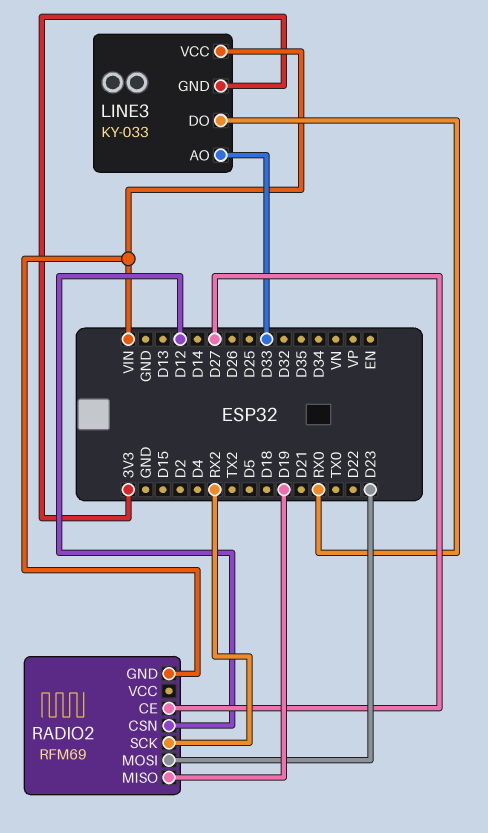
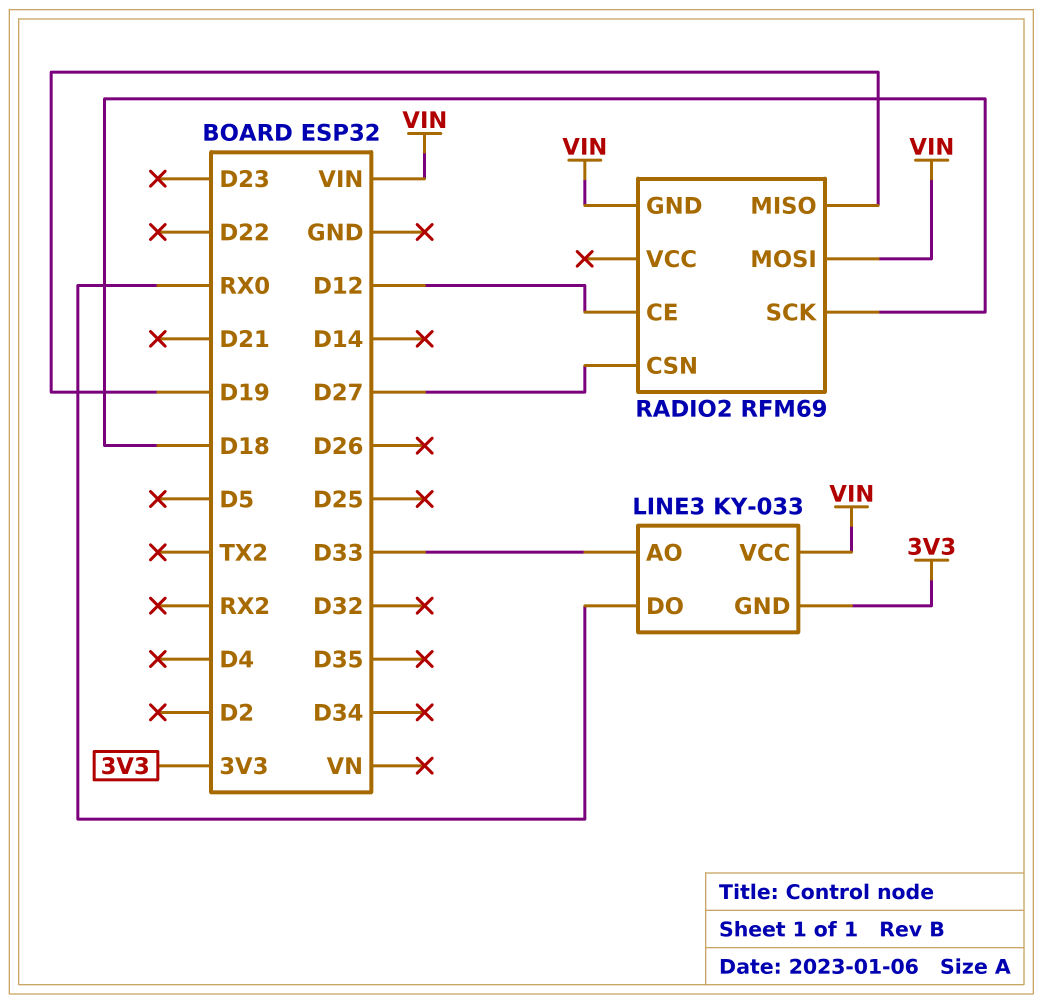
RADIO2 pin CE: D27 -> D12
RADIO2 pin CSN: D12 -> D27
RADIO2 pin MOSI: D23 -> VIN
RADIO2 pin SCK: RX2 -> D18

